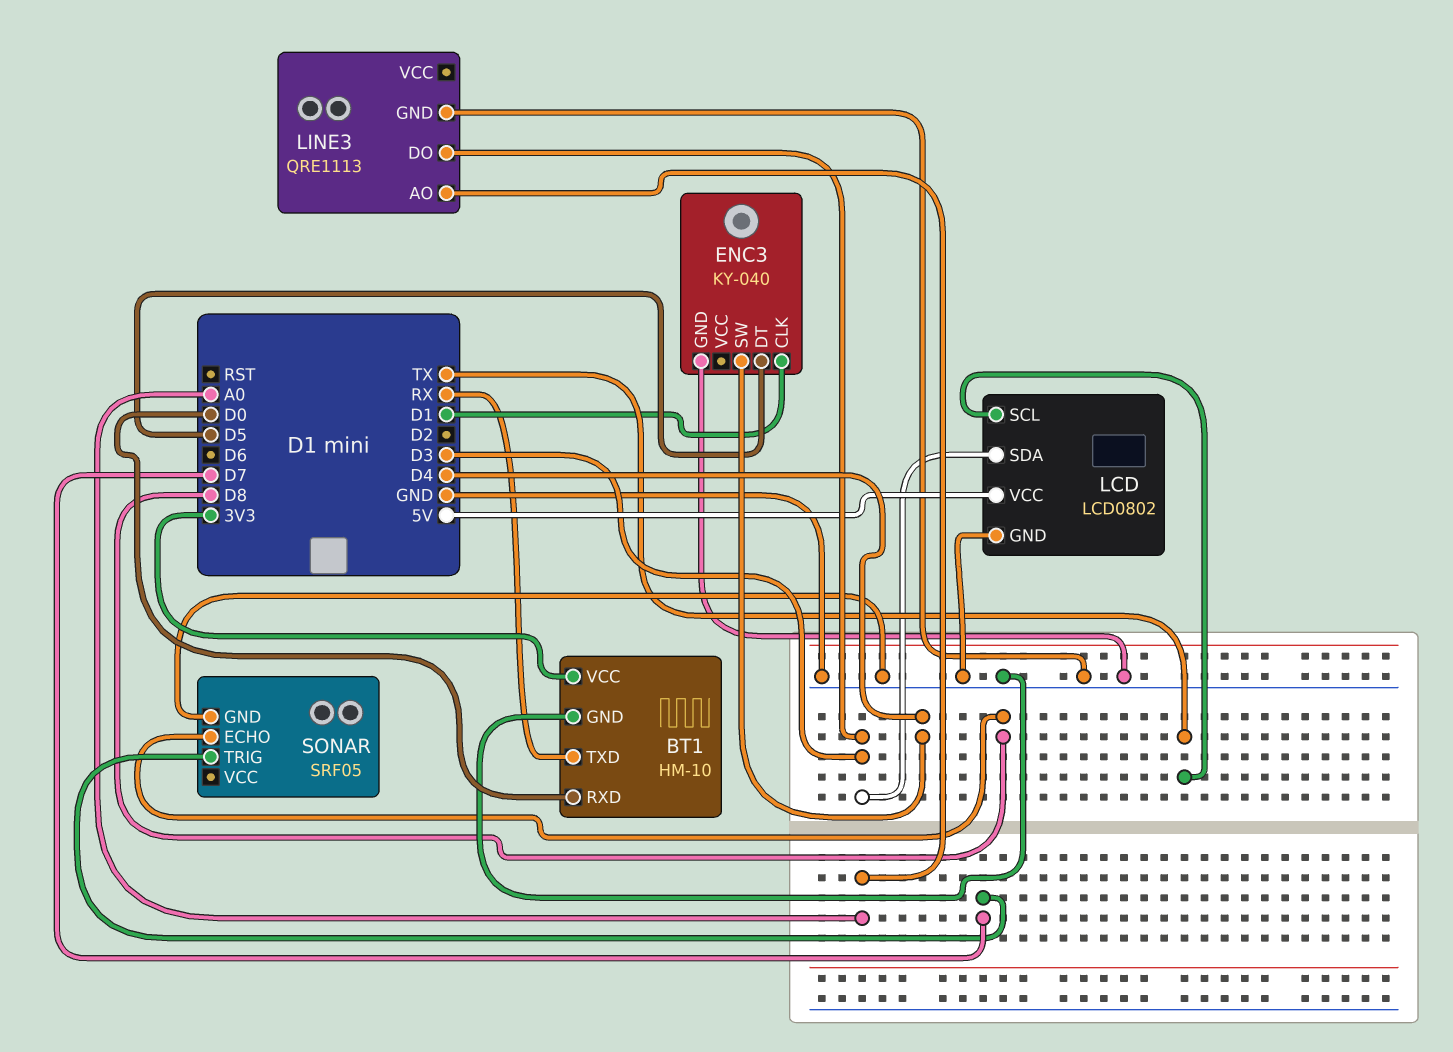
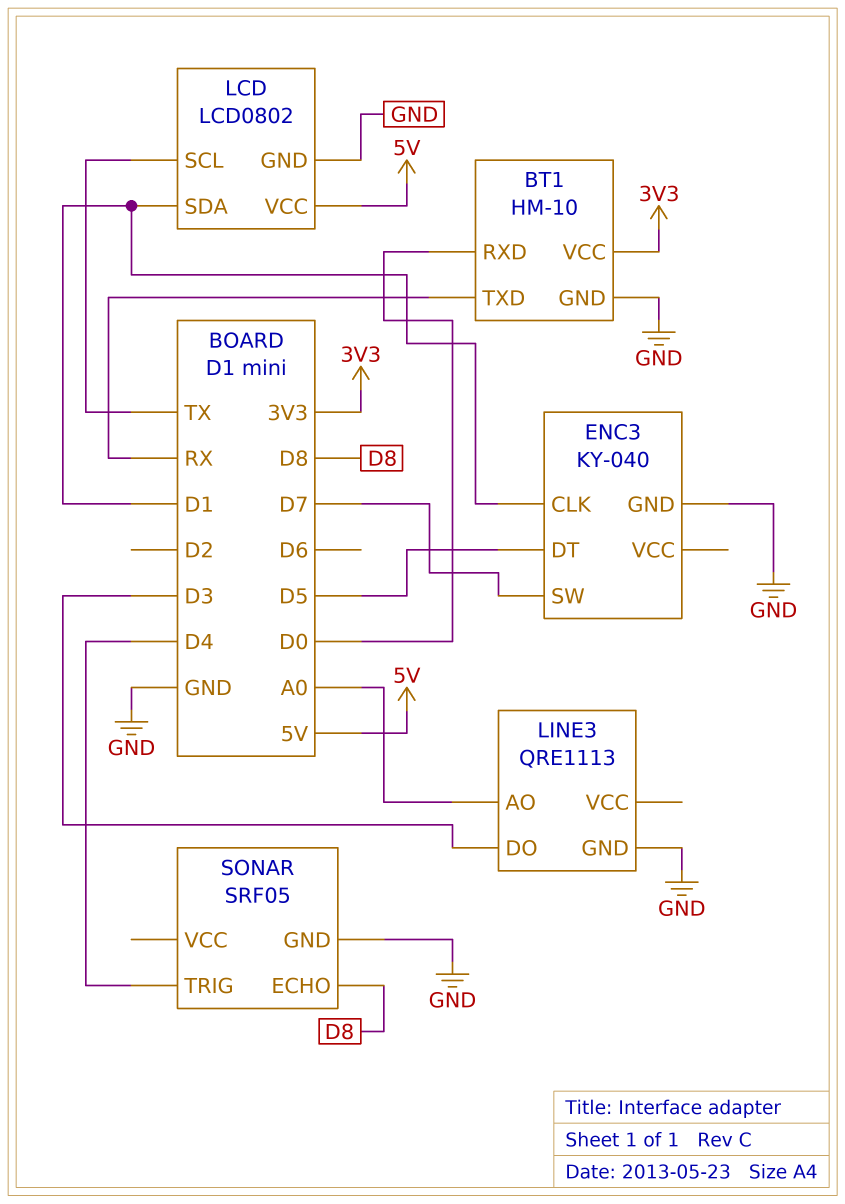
ENC3 pin SW: D4 -> D7
LCD pin SDA: D3 -> D1
SONAR pin TRIG: D7 -> D4

